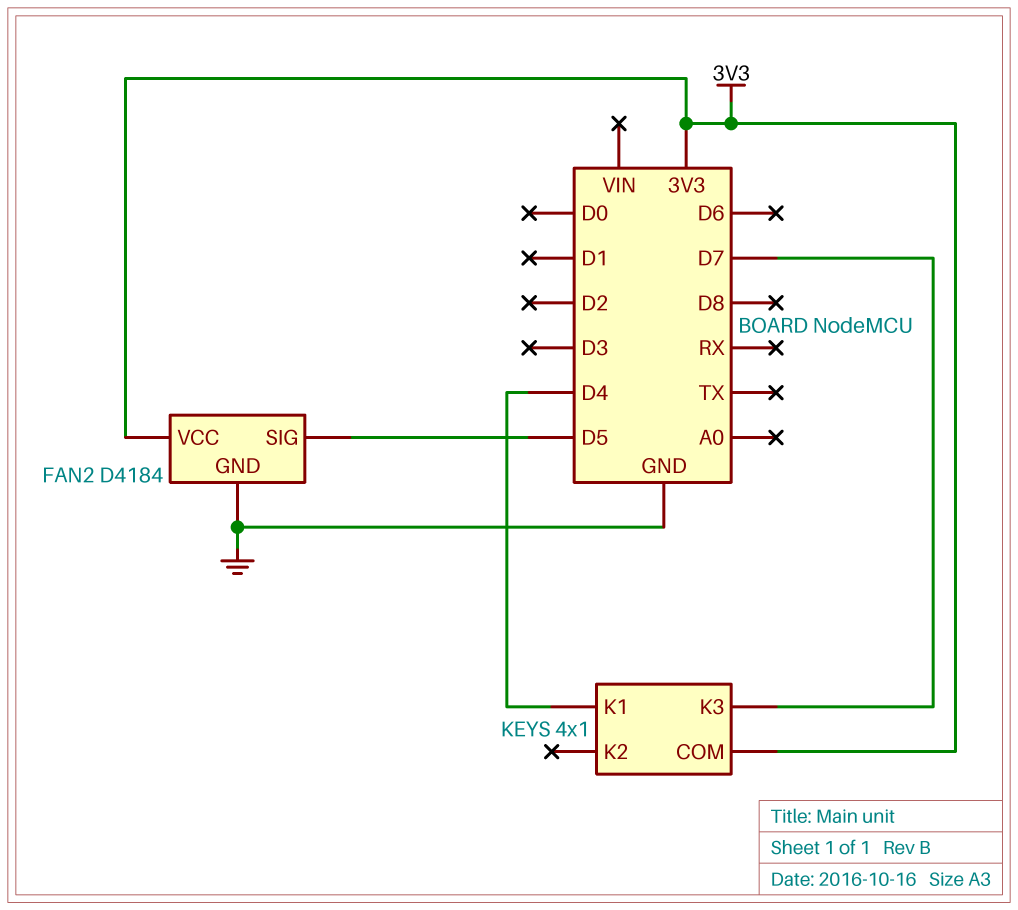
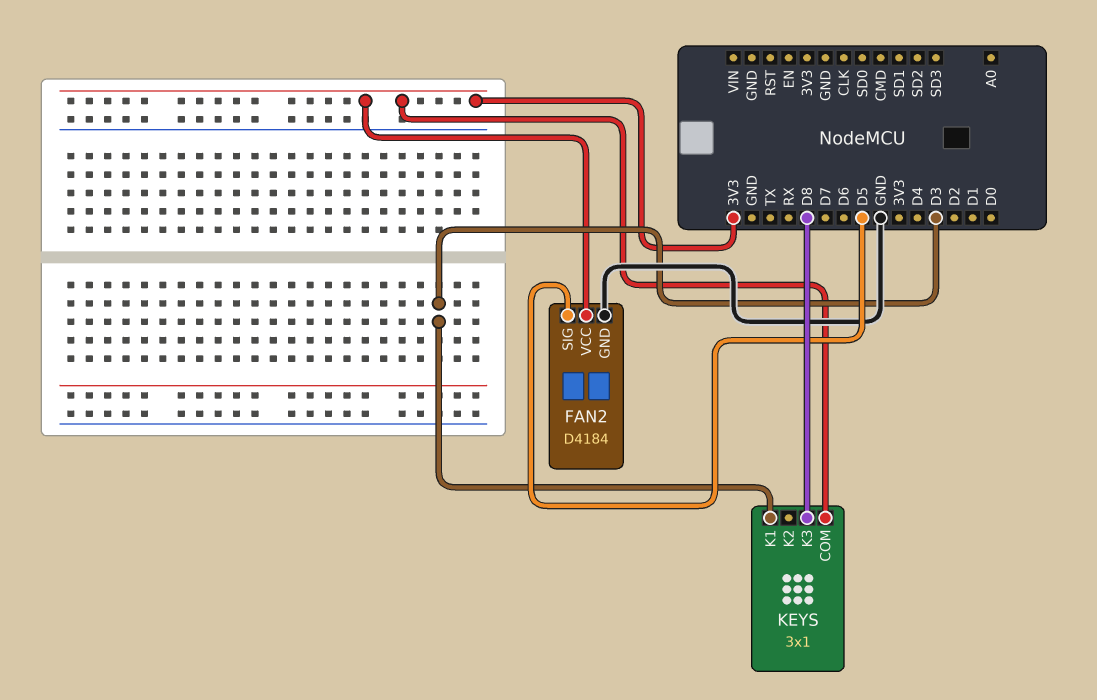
KEYS: 4x1 -> 3x1
KEYS pin K1: D4 -> D3
KEYS pin K3: D7 -> D8

